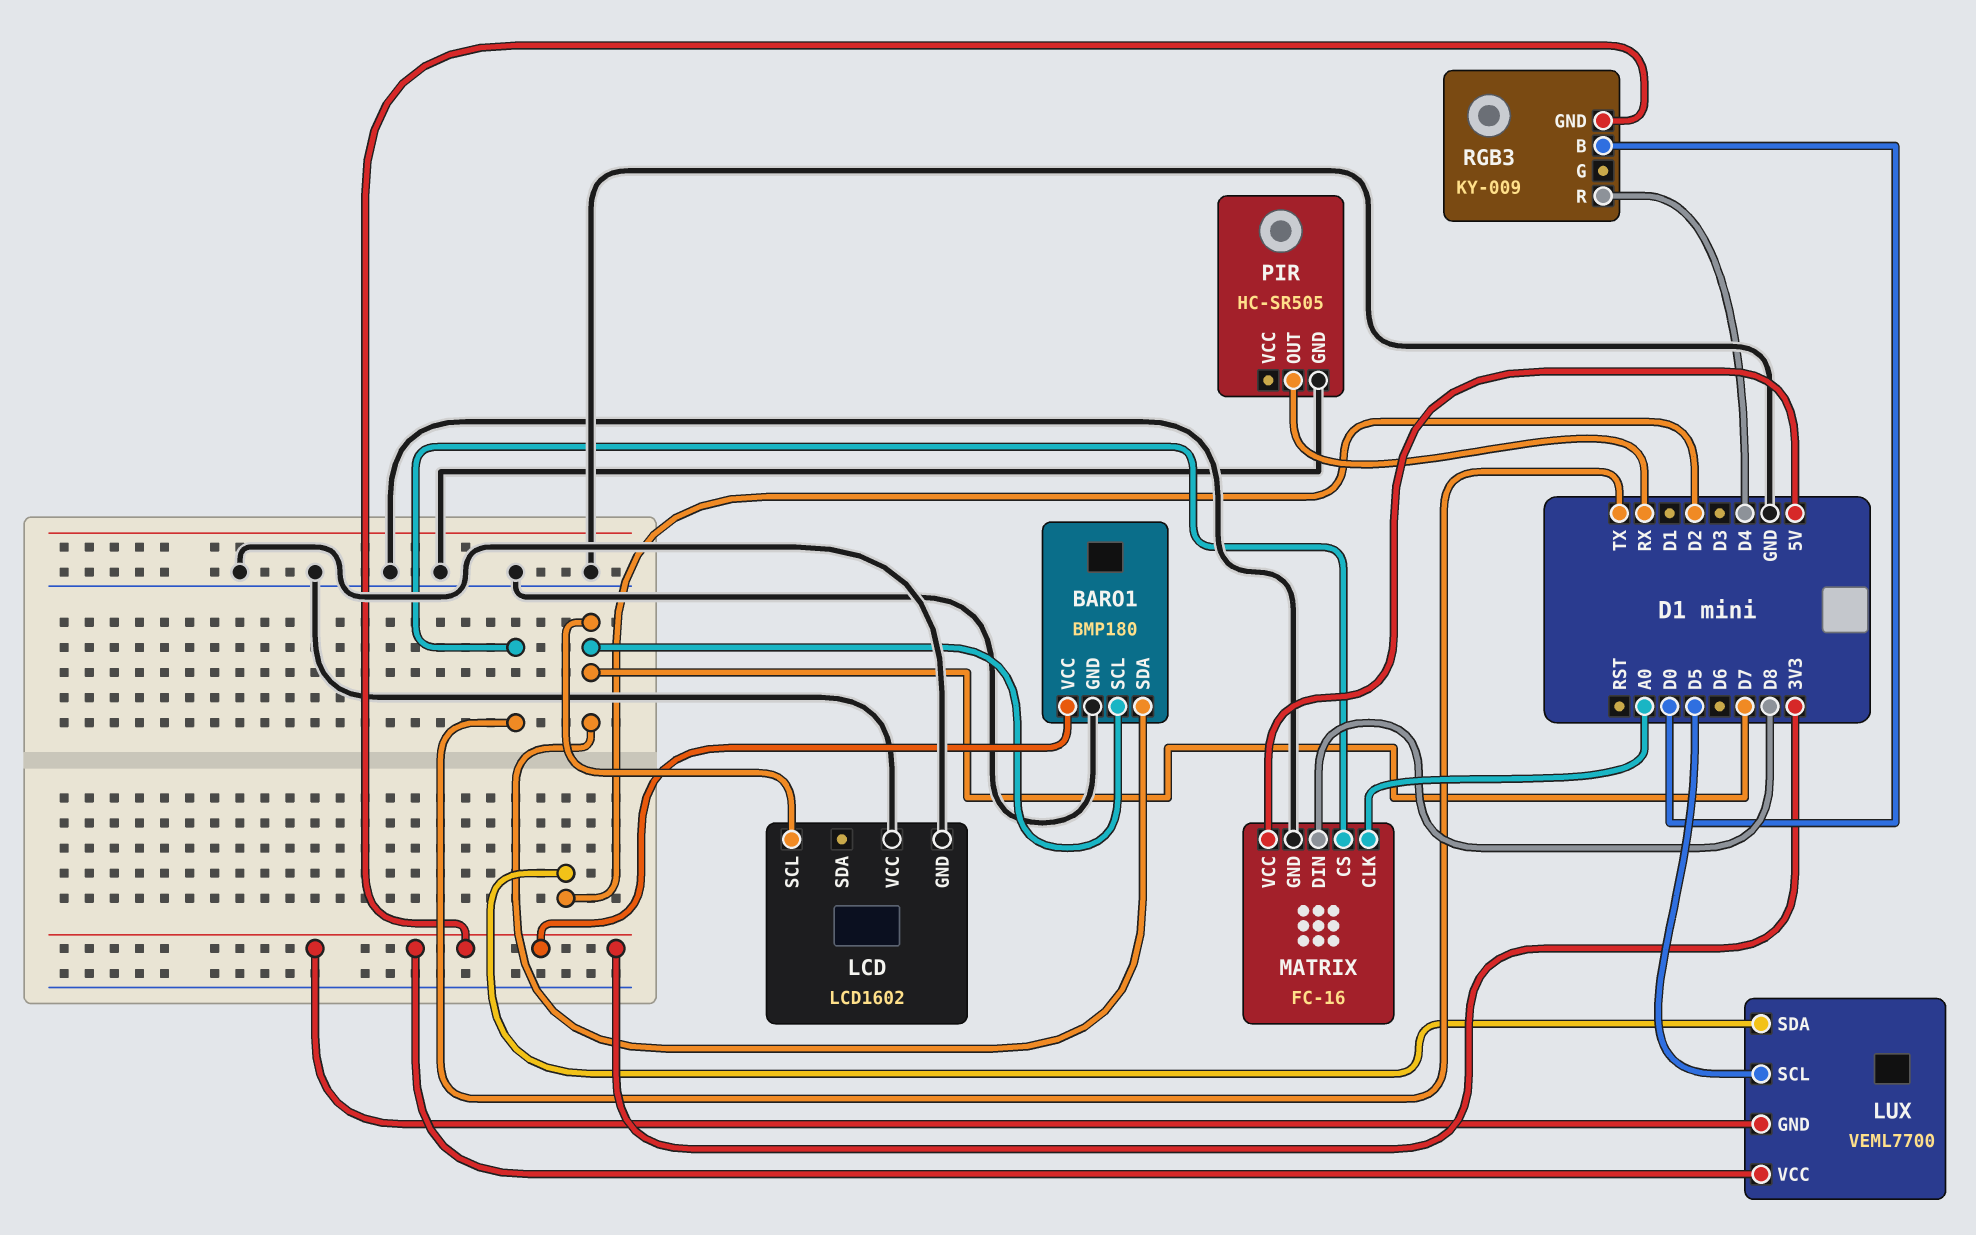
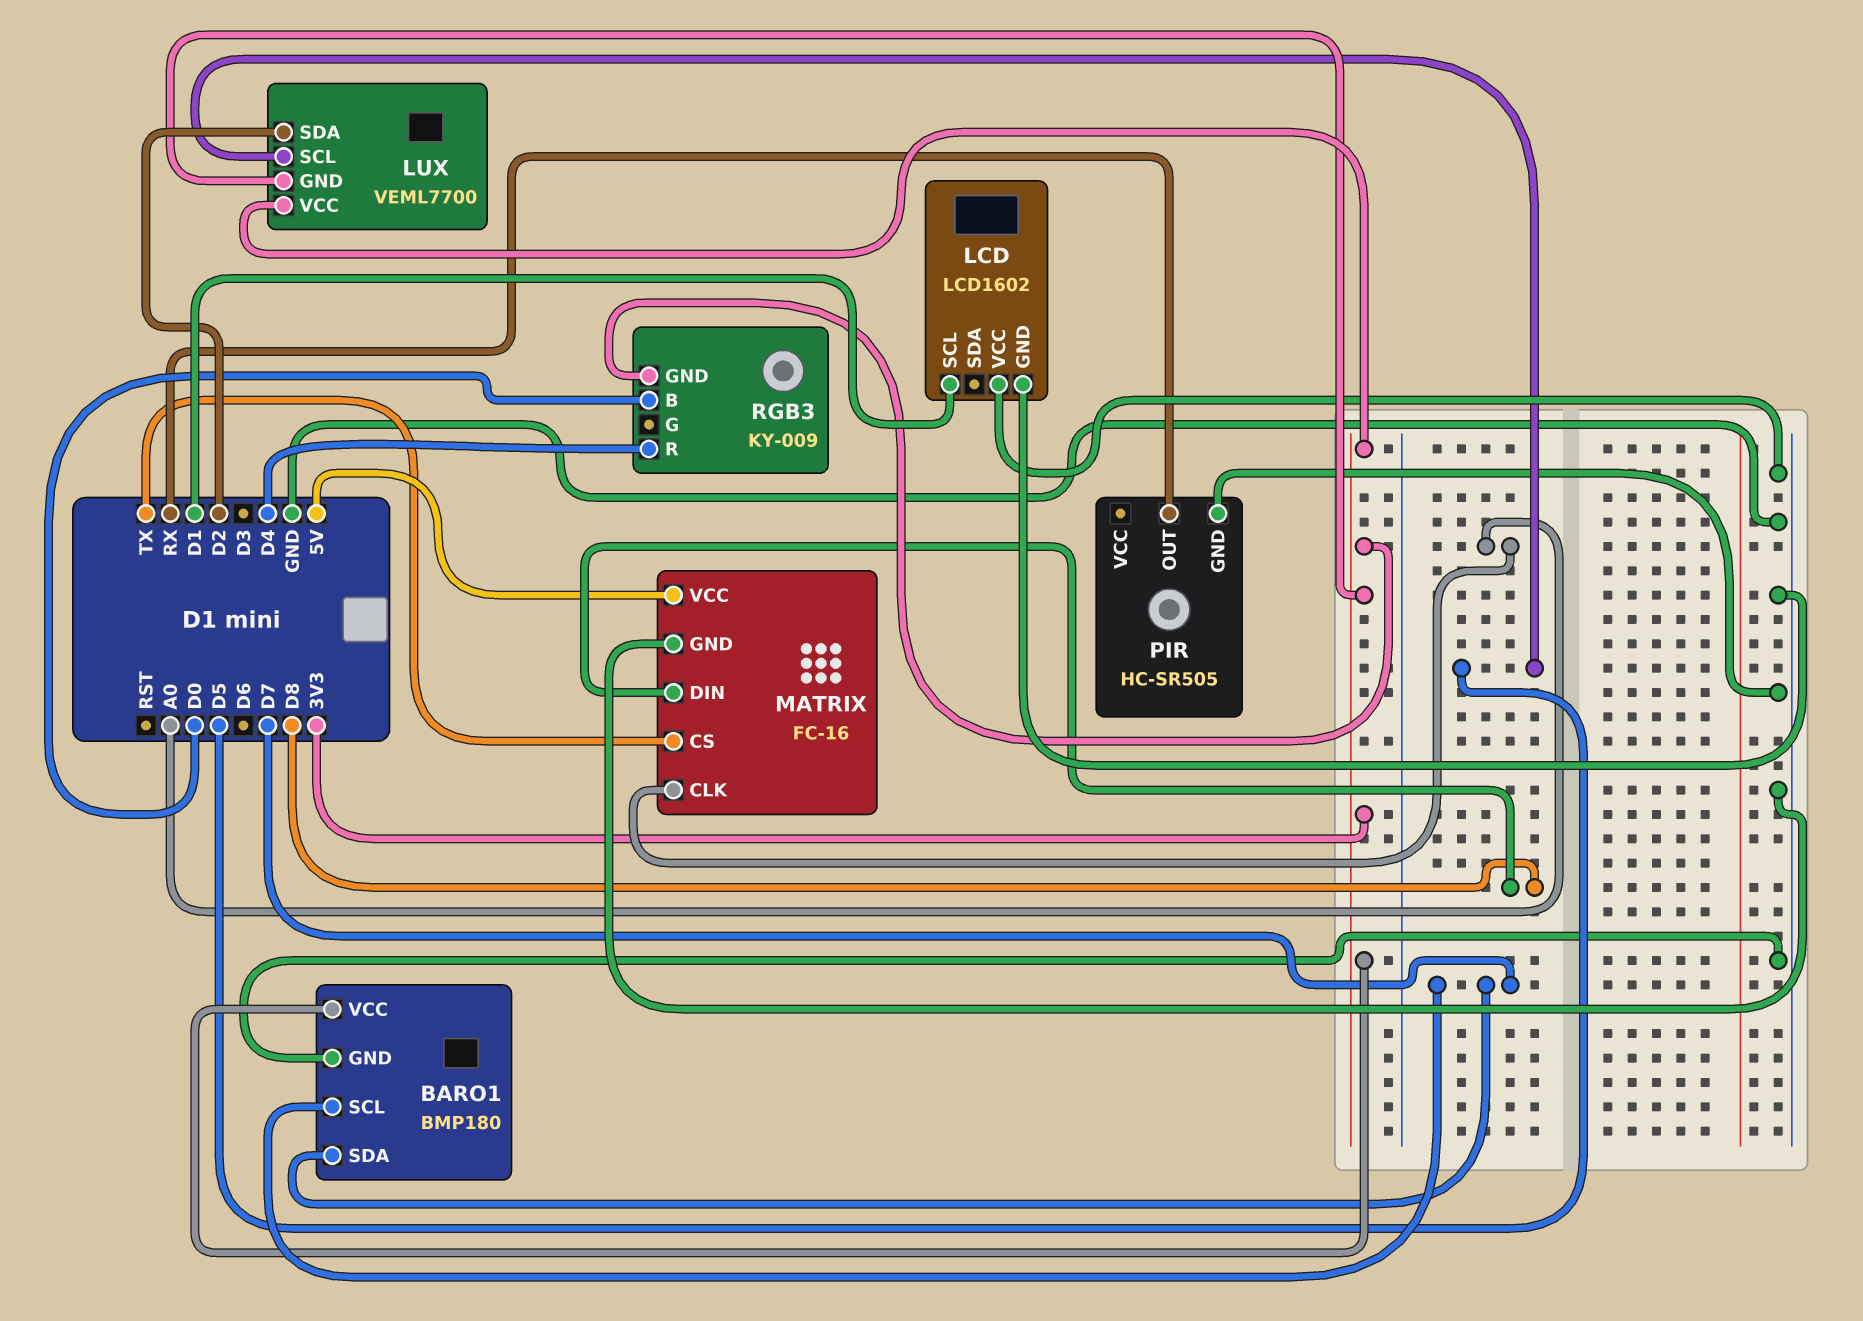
LCD pin SCL: D7 -> D1

